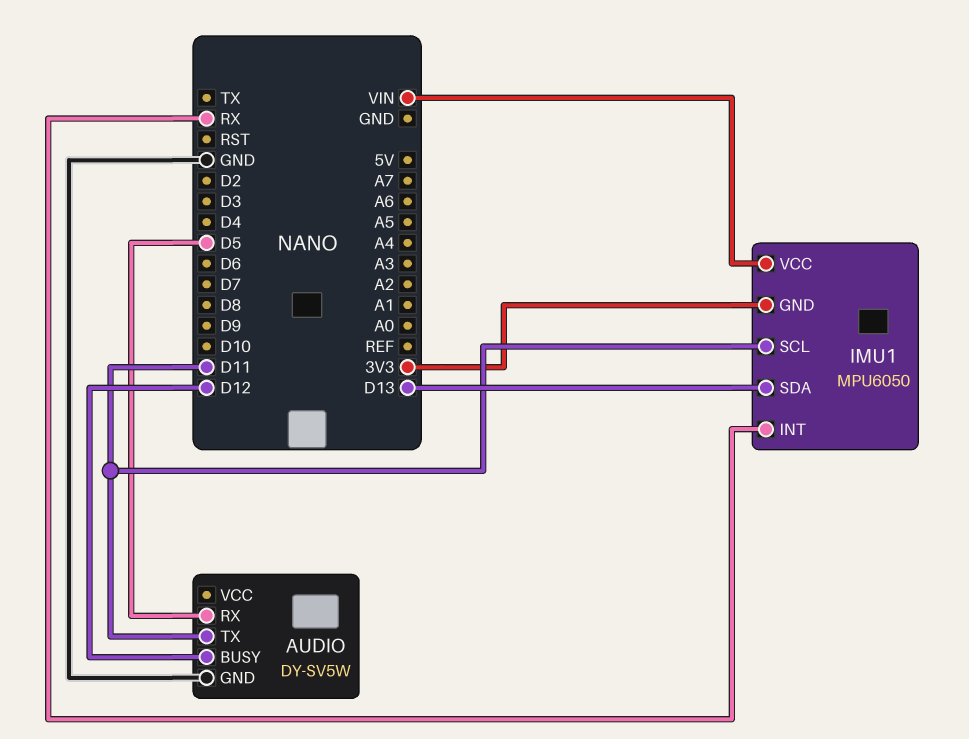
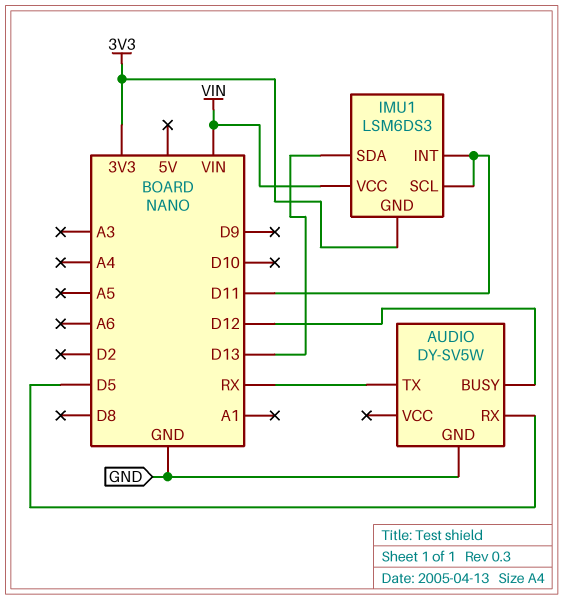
AUDIO pin TX: D11 -> RX
IMU1: MPU6050 -> LSM6DS3
IMU1 pin INT: RX -> D11

